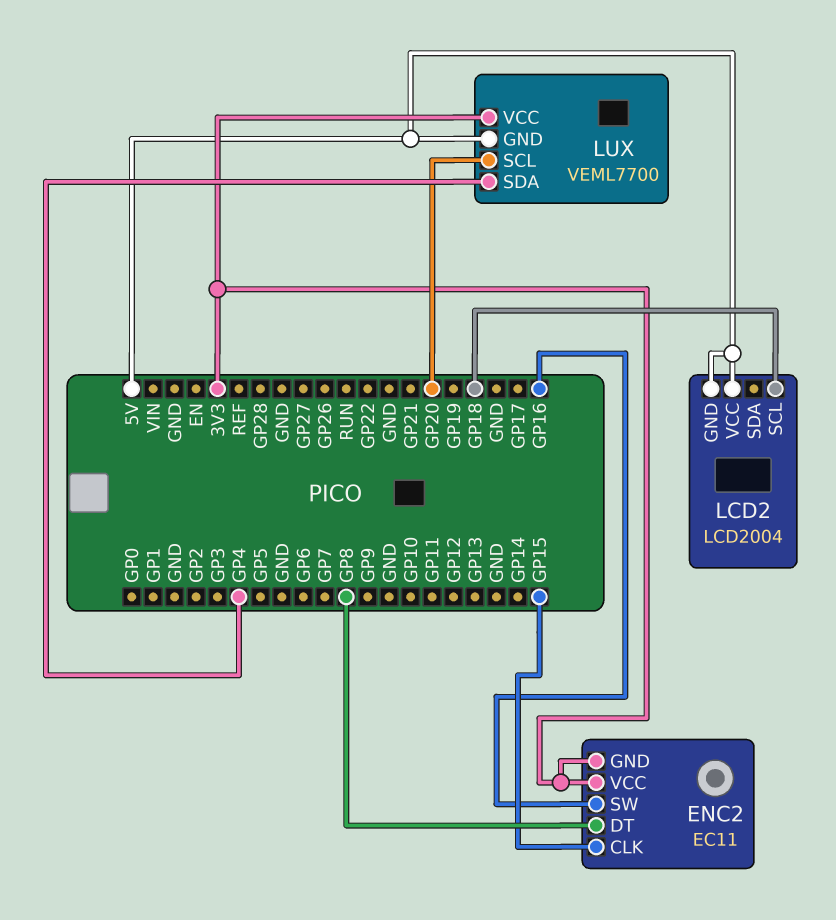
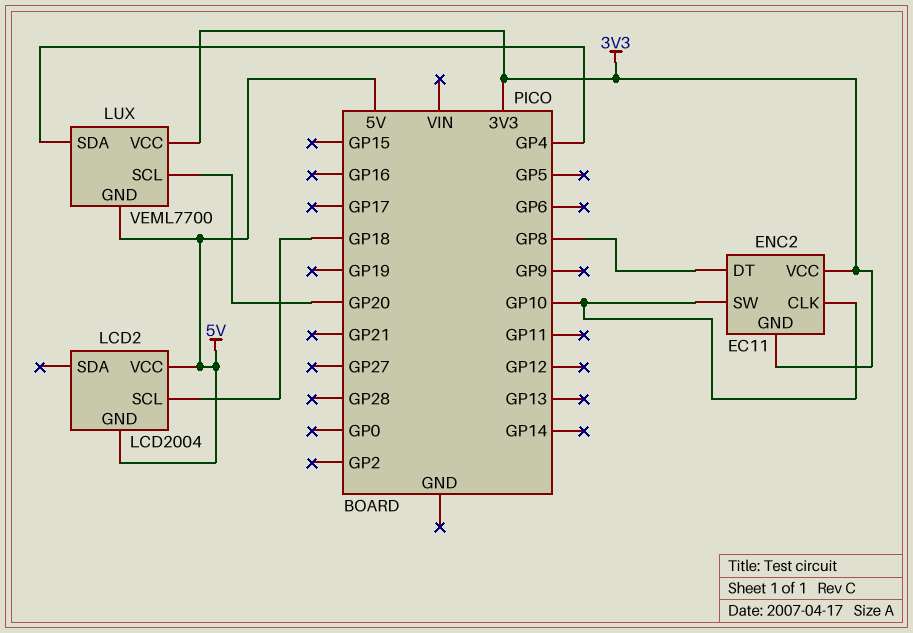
ENC2 pin CLK: GP15 -> GP10
ENC2 pin SW: GP16 -> GP10

